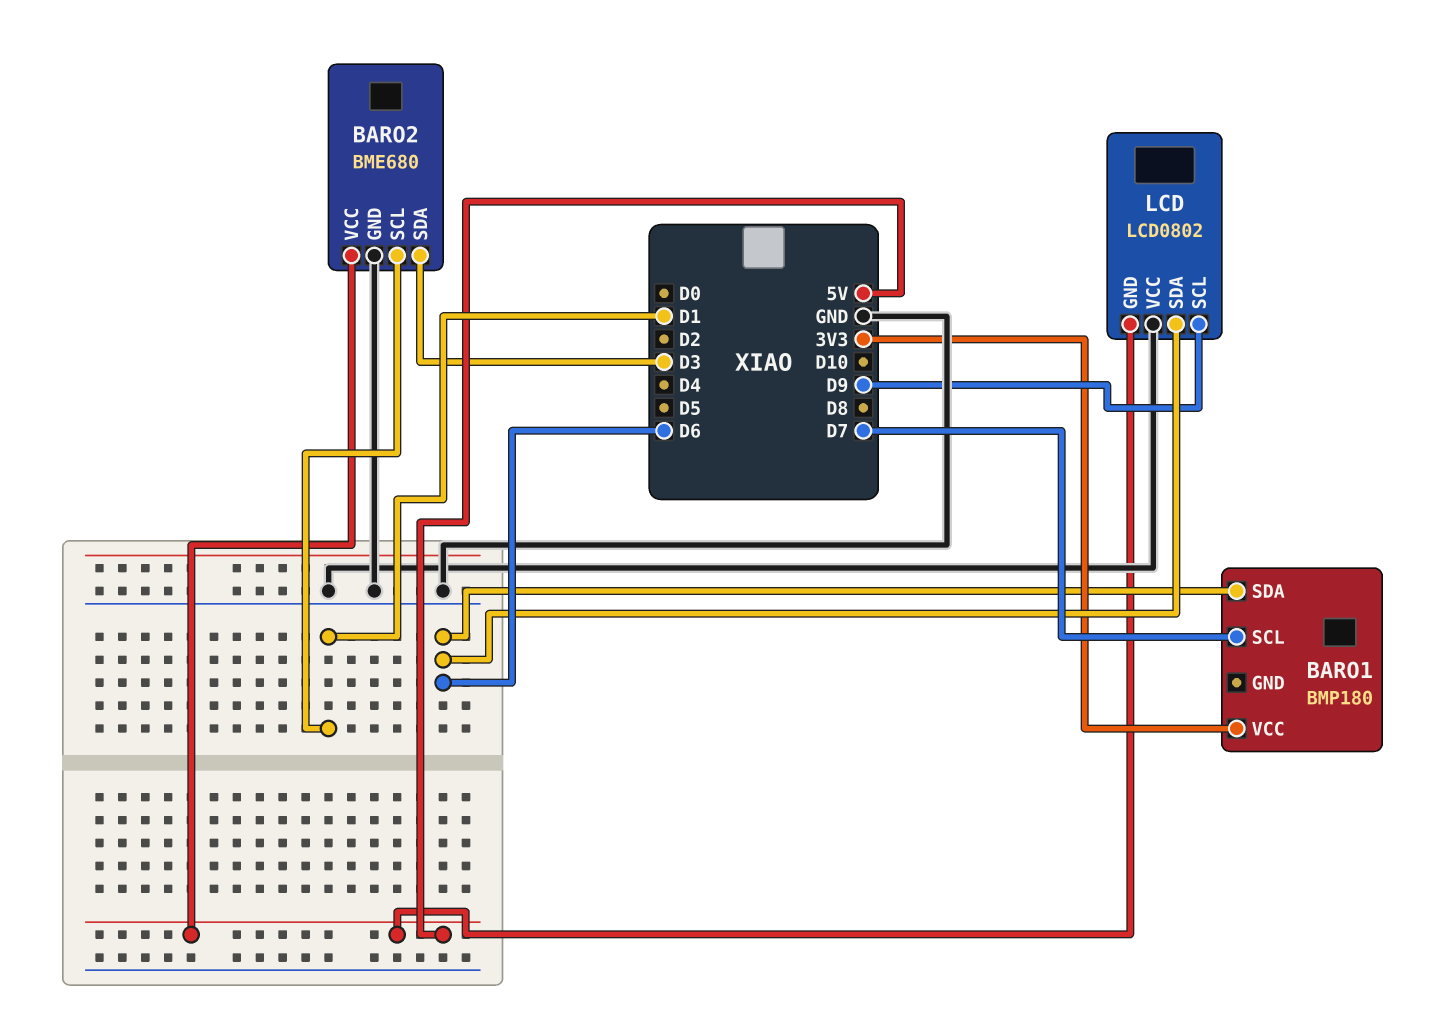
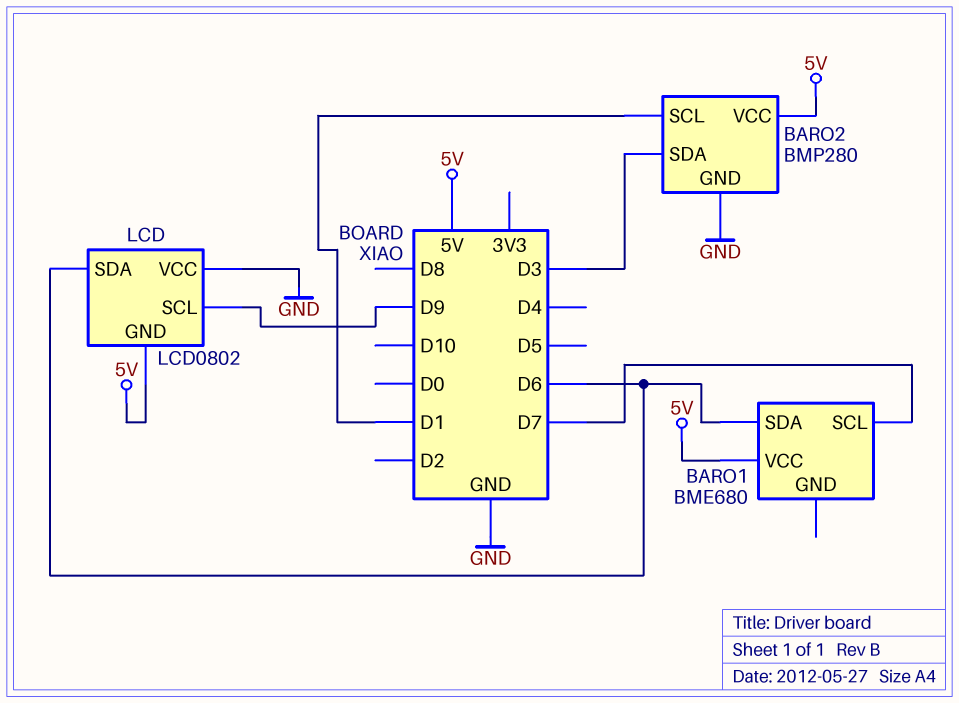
BARO1: BMP180 -> BME680
BARO1 pin VCC: 3V3 -> 5V
BARO2: BME680 -> BMP280

